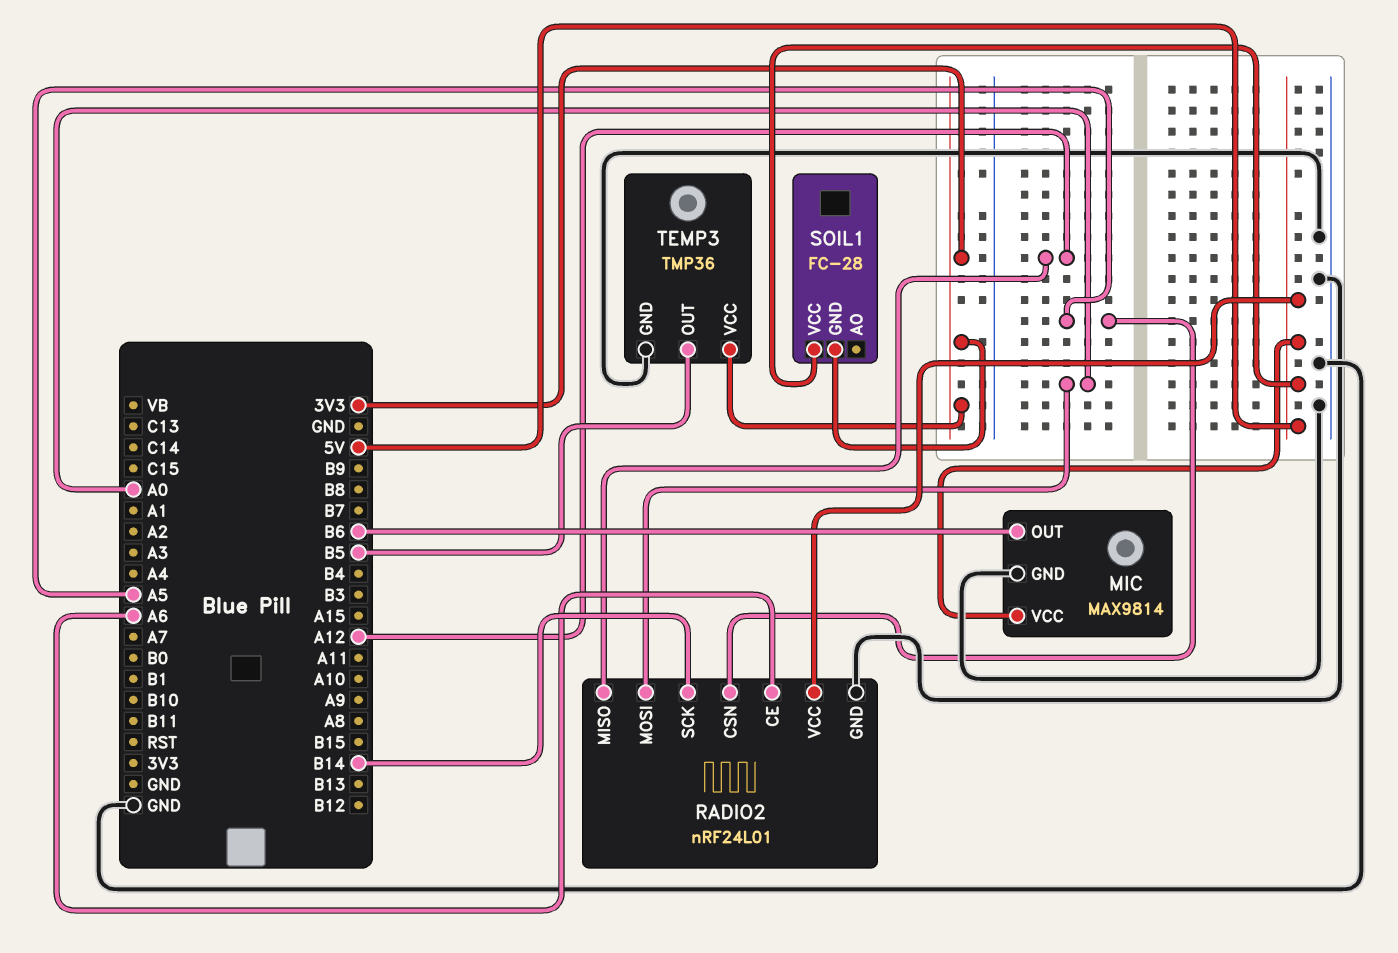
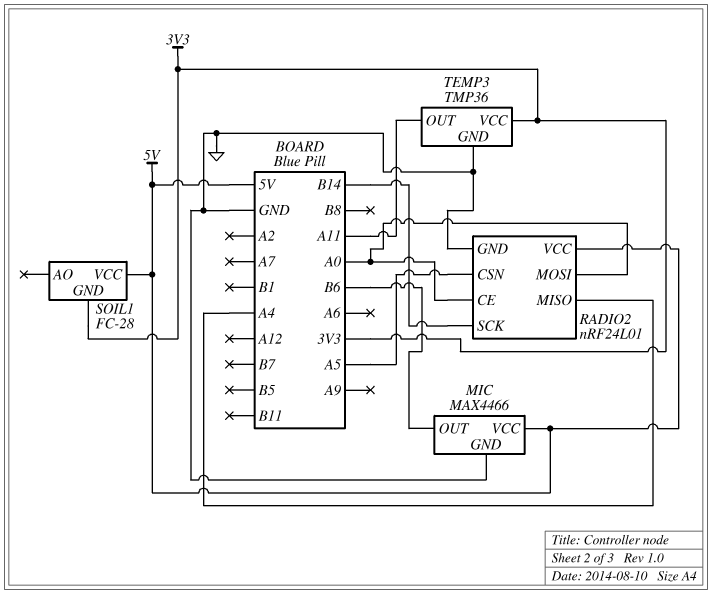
MIC: MAX9814 -> MAX4466
RADIO2 pin CE: A6 -> A0
RADIO2 pin MISO: A12 -> A4
TEMP3 pin OUT: B5 -> A11

